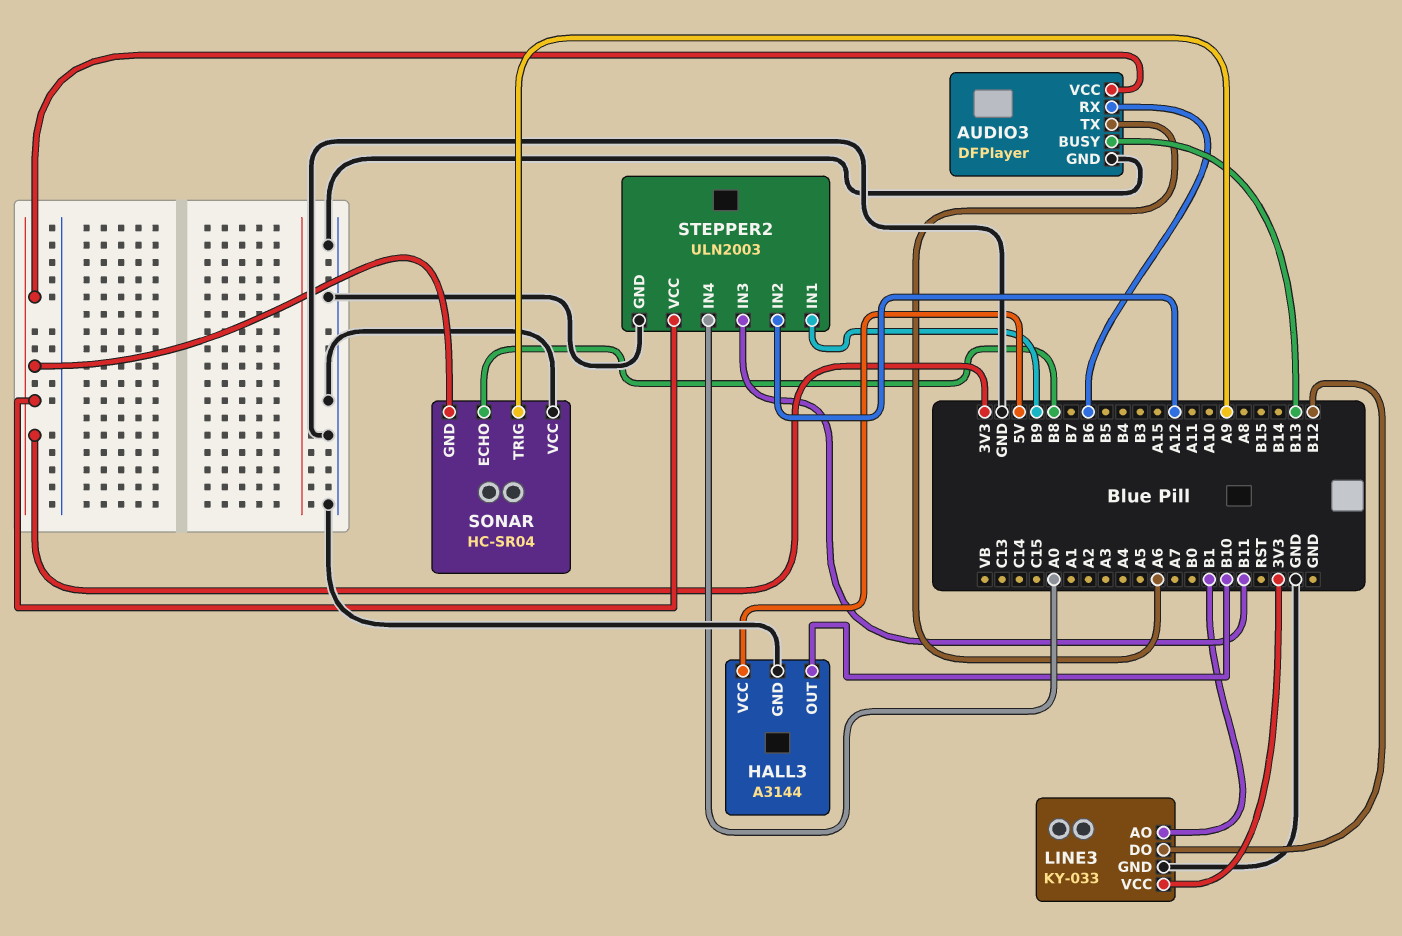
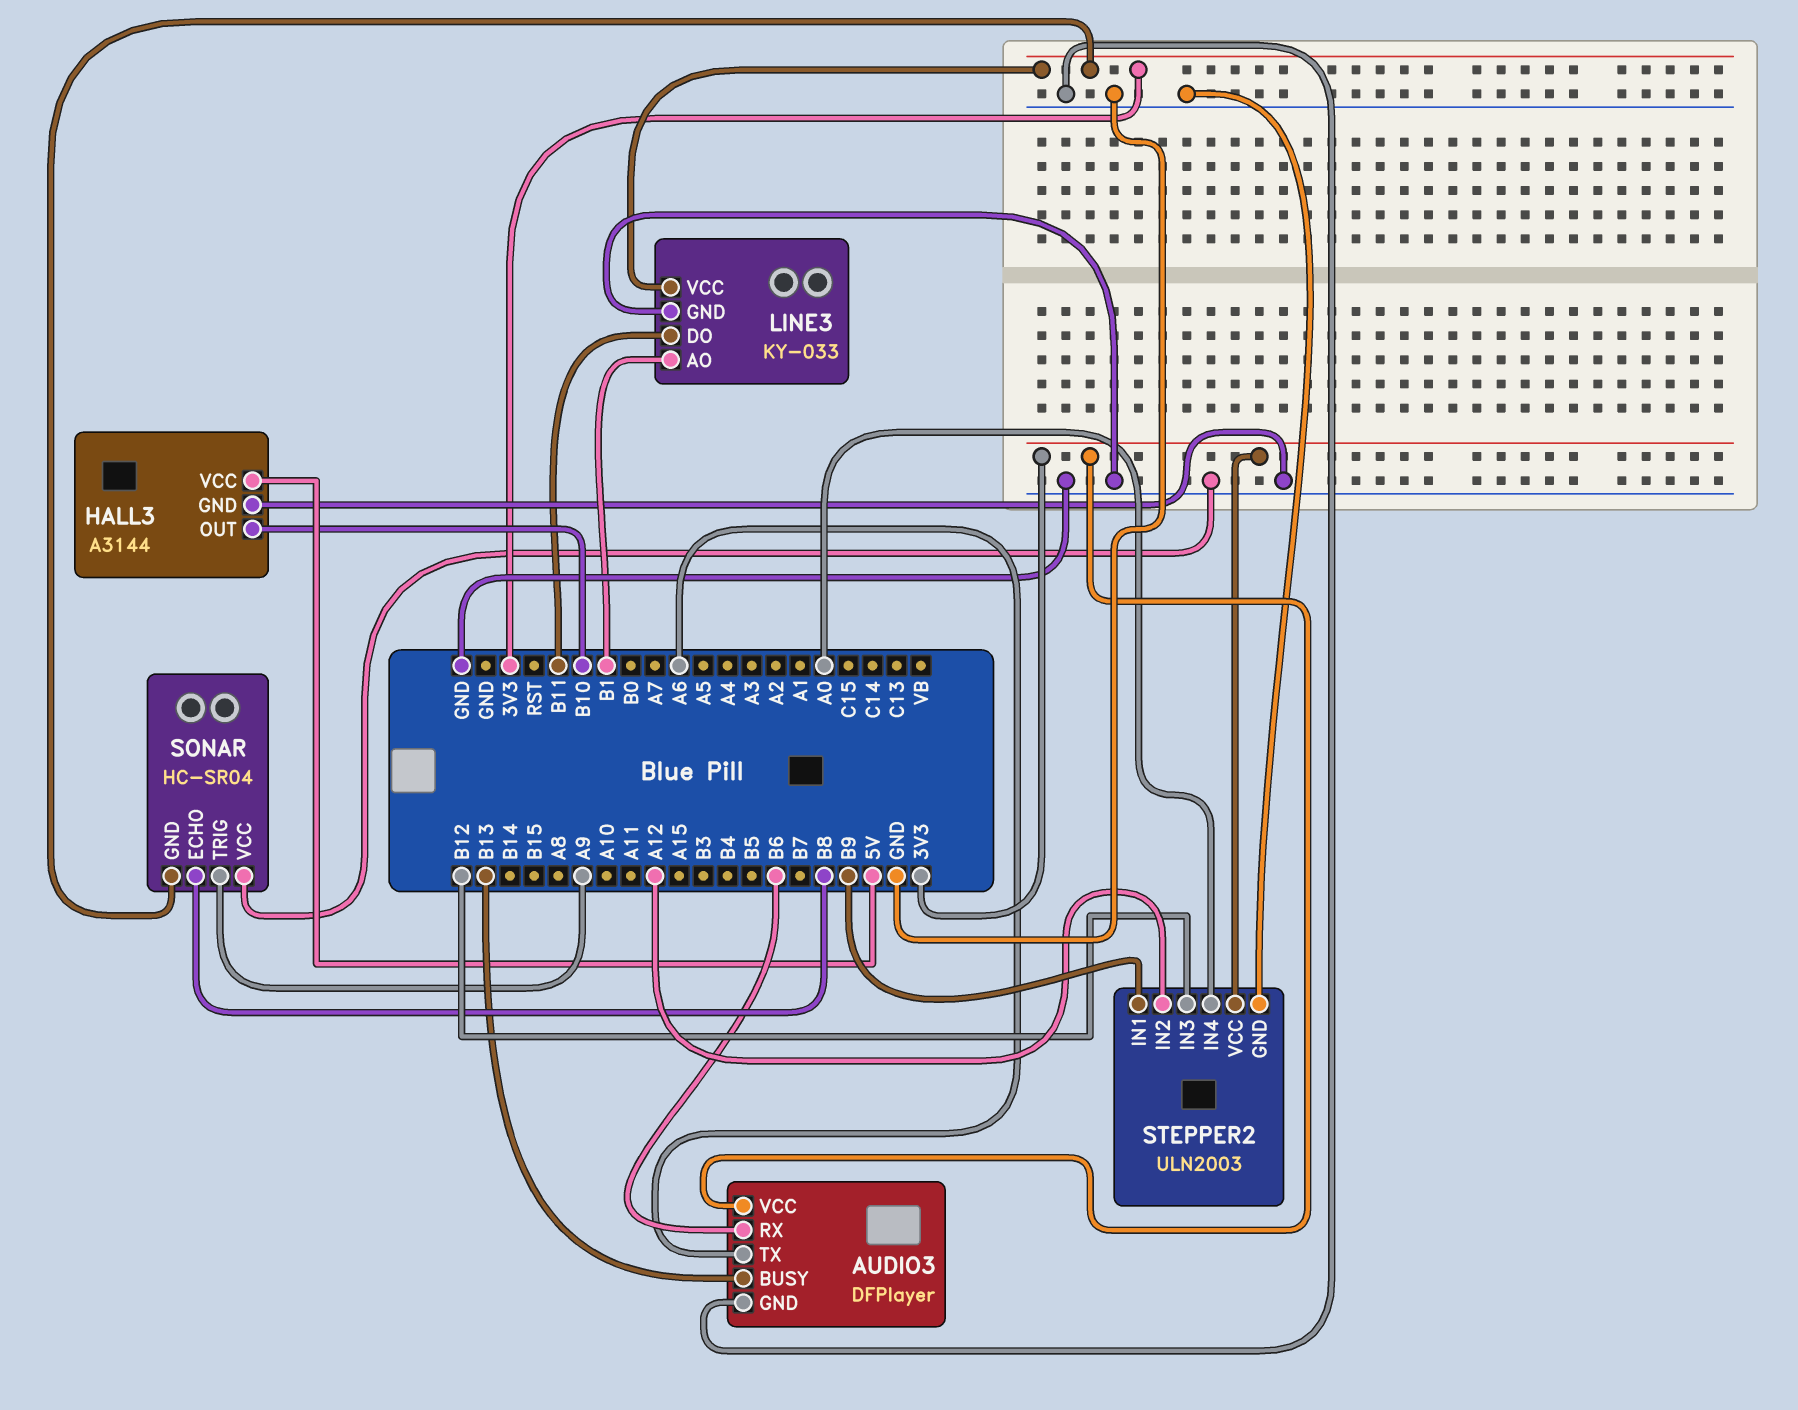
LINE3 pin DO: B12 -> B11
STEPPER2 pin IN3: B11 -> B12

